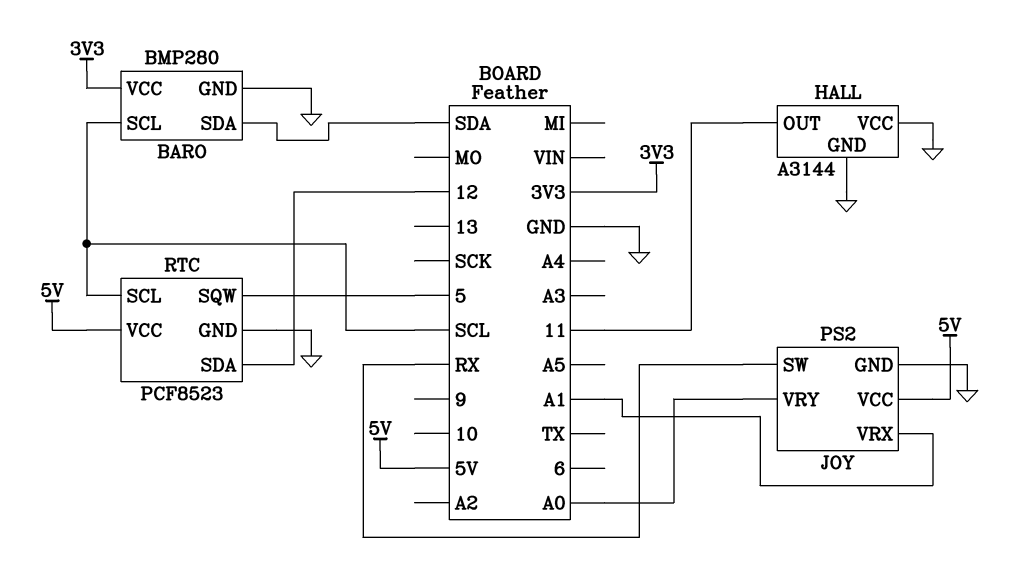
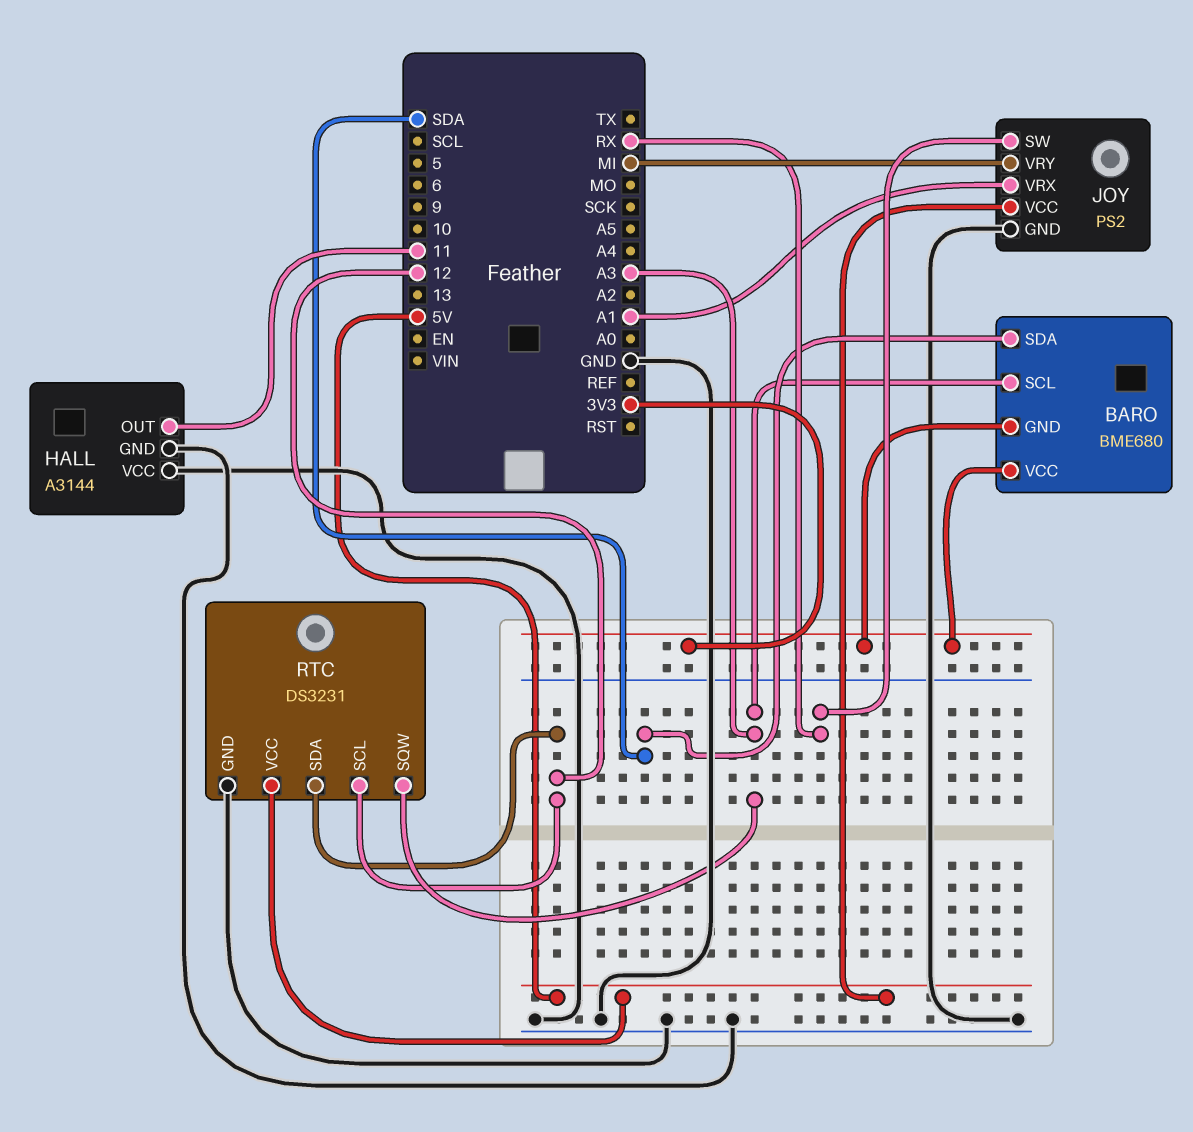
BARO: BMP280 -> BME680
BARO pin GND: GND -> 3V3
BARO pin SCL: SCL -> A3
JOY pin VRY: A0 -> MI
RTC: PCF8523 -> DS3231
RTC pin SCL: SCL -> 12
RTC pin SQW: 5 -> A3

